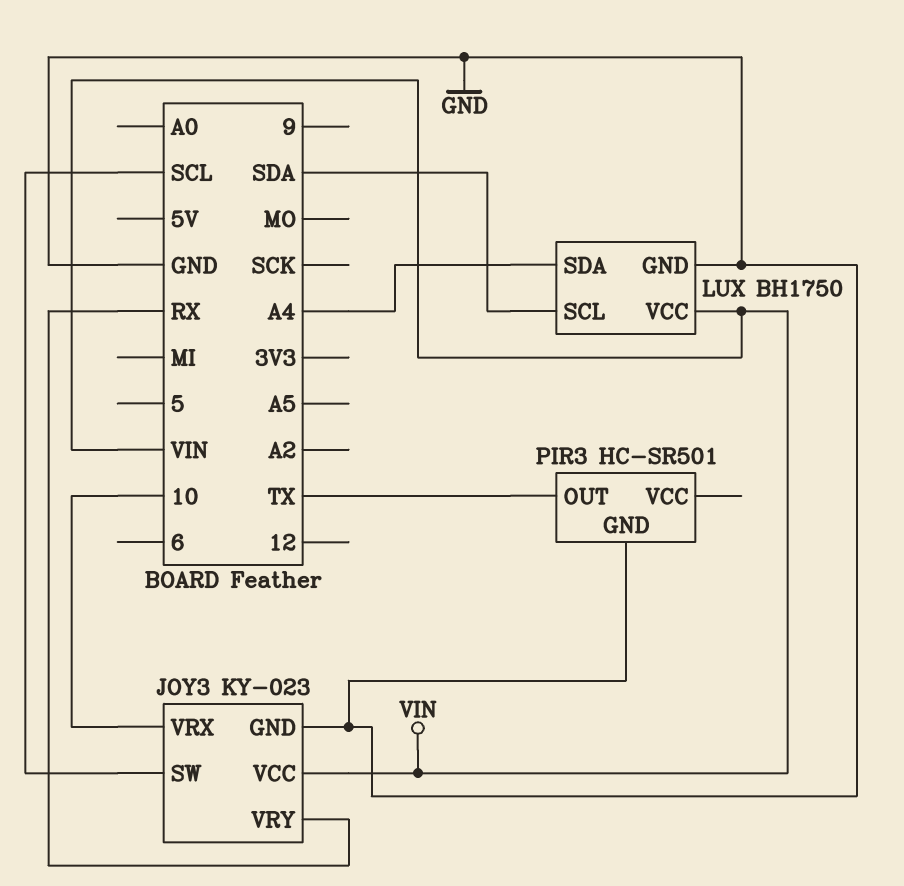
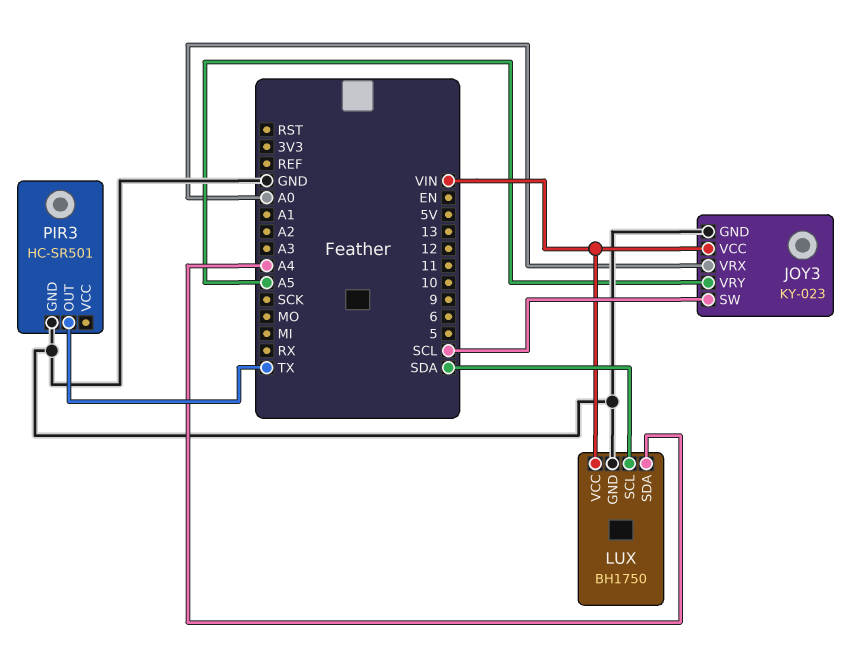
JOY3 pin VRX: 10 -> A0
JOY3 pin VRY: RX -> A5

